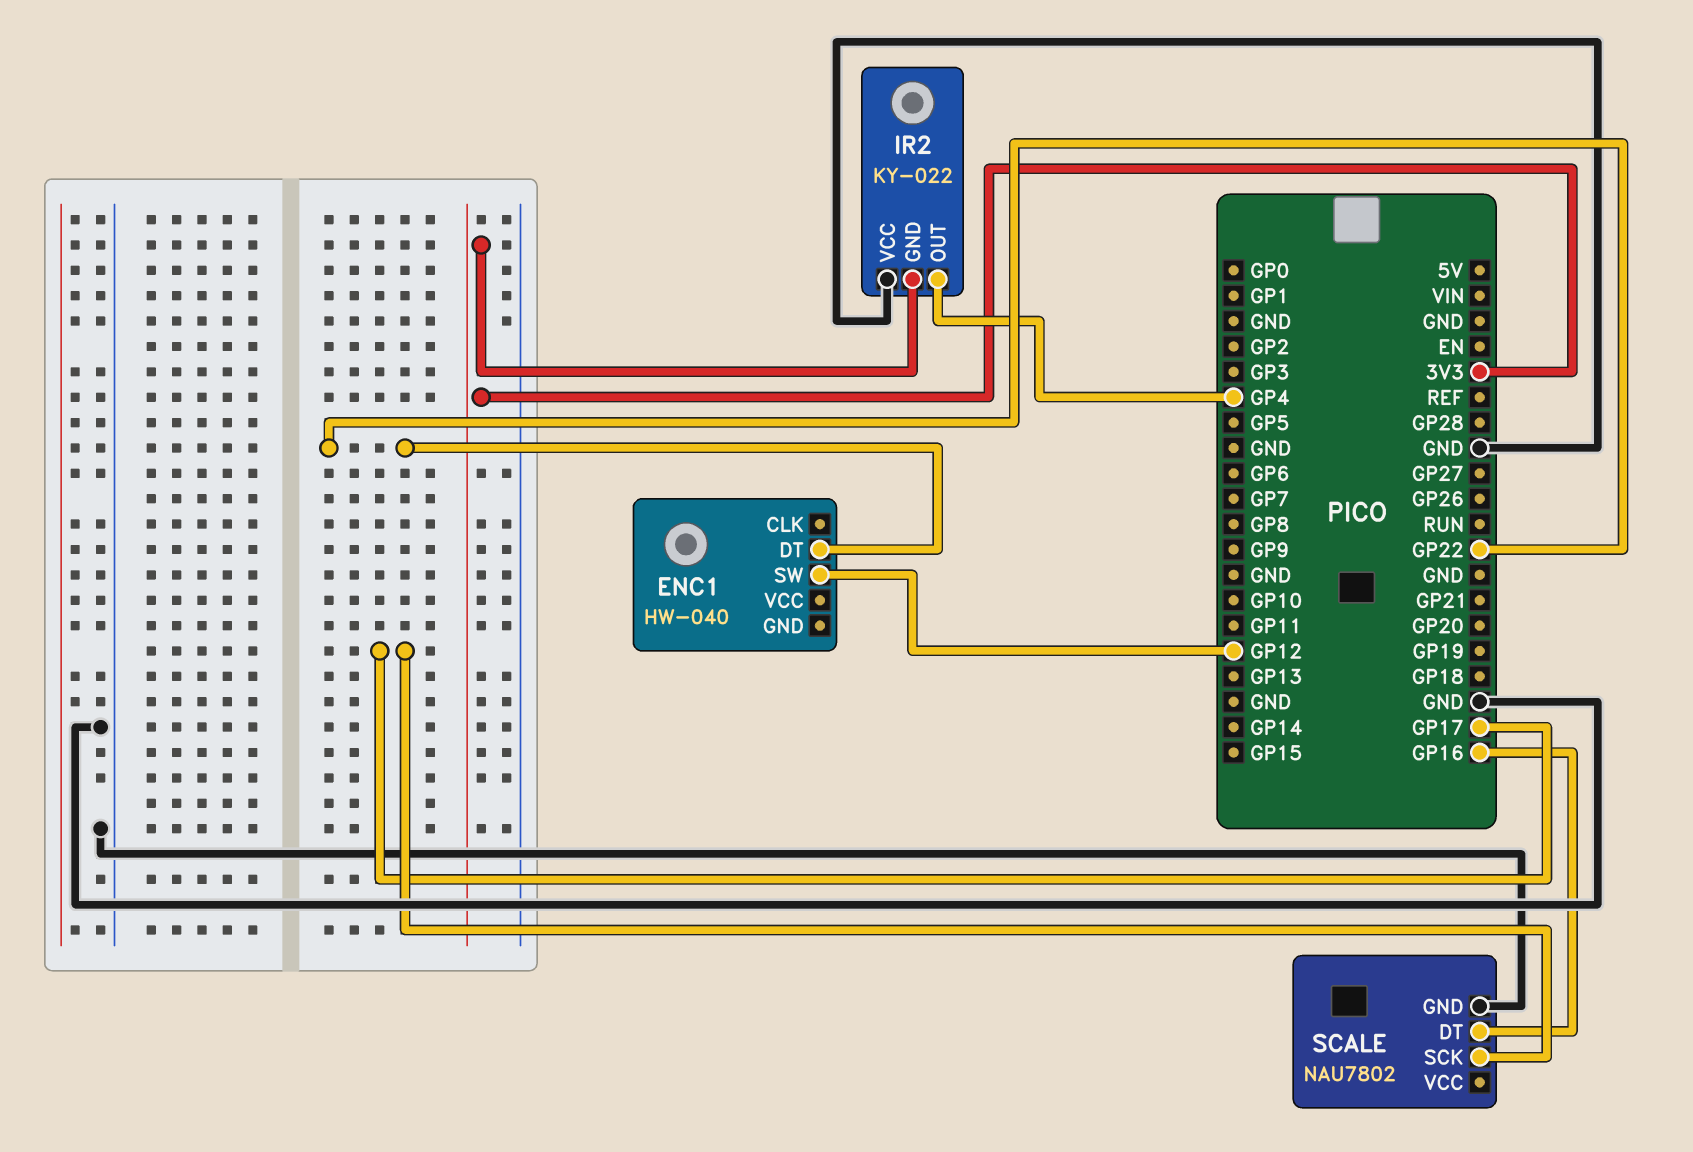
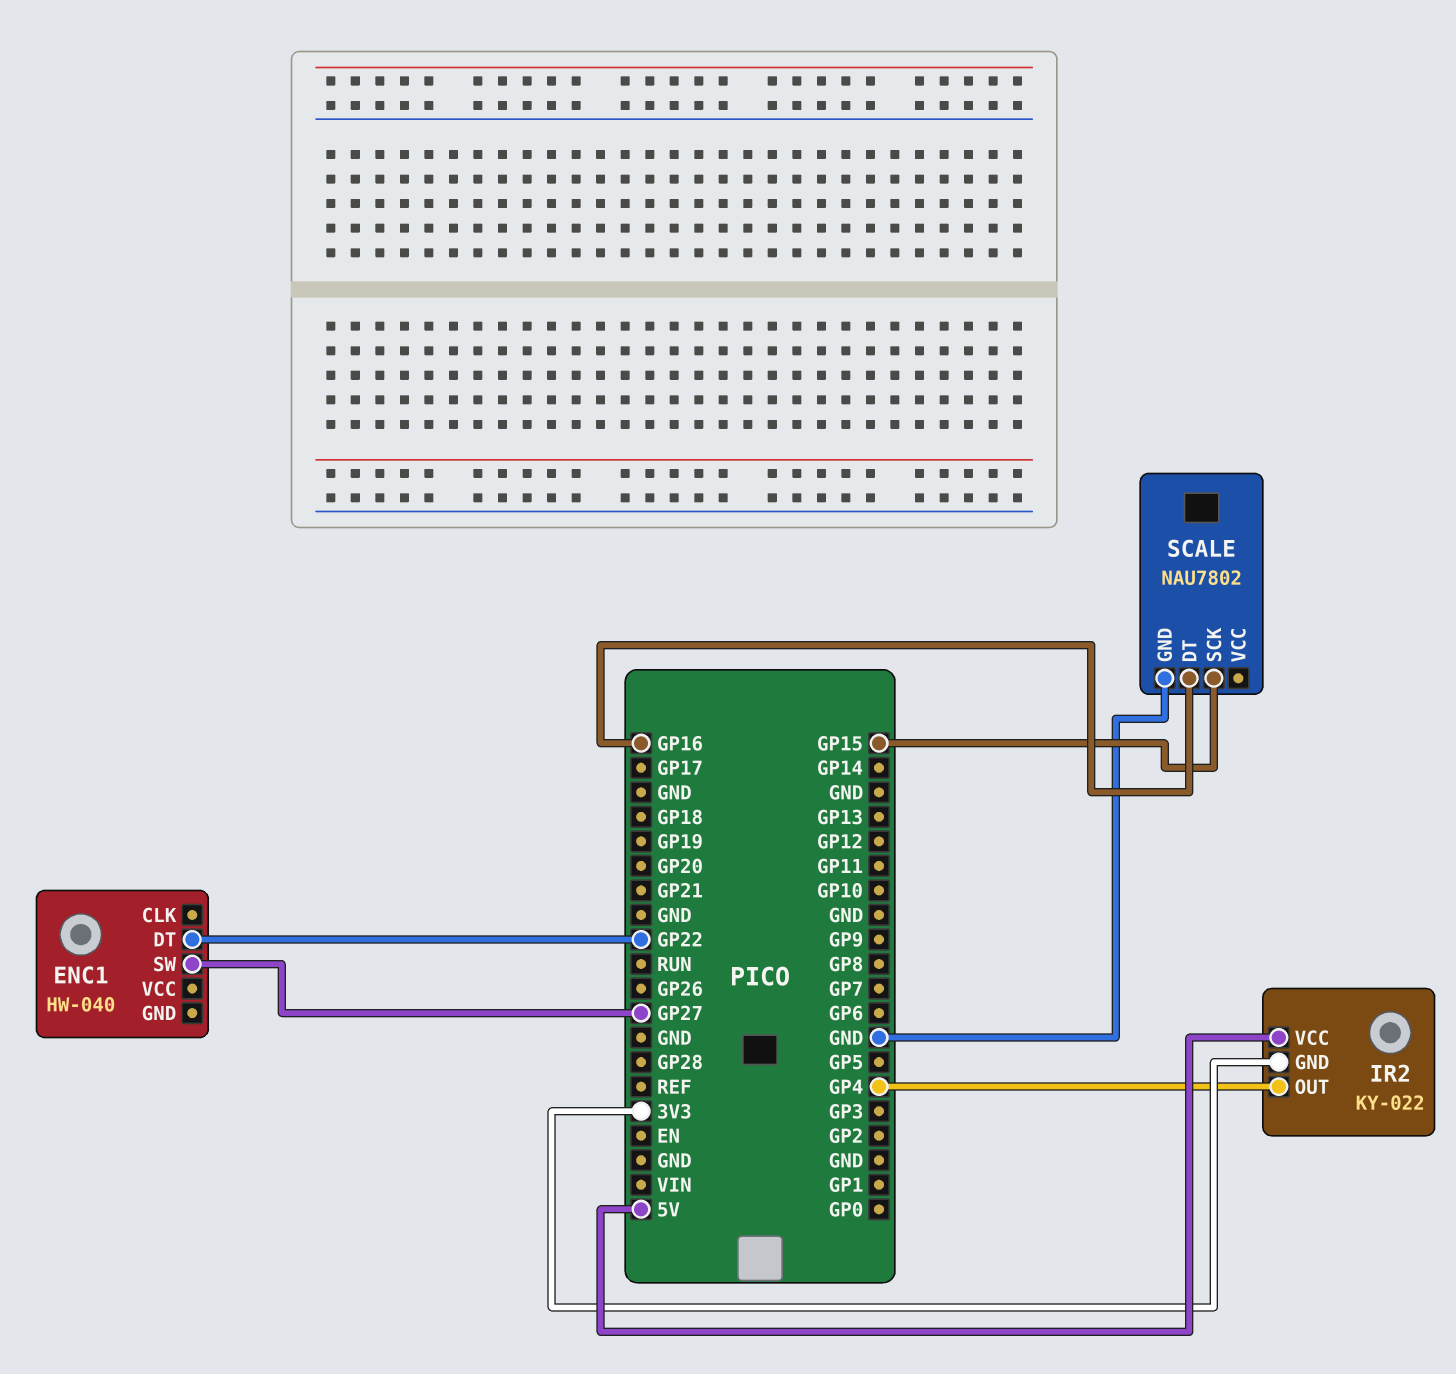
ENC1 pin SW: GP12 -> GP27
IR2 pin VCC: GND -> 5V
SCALE pin SCK: GP17 -> GP15

